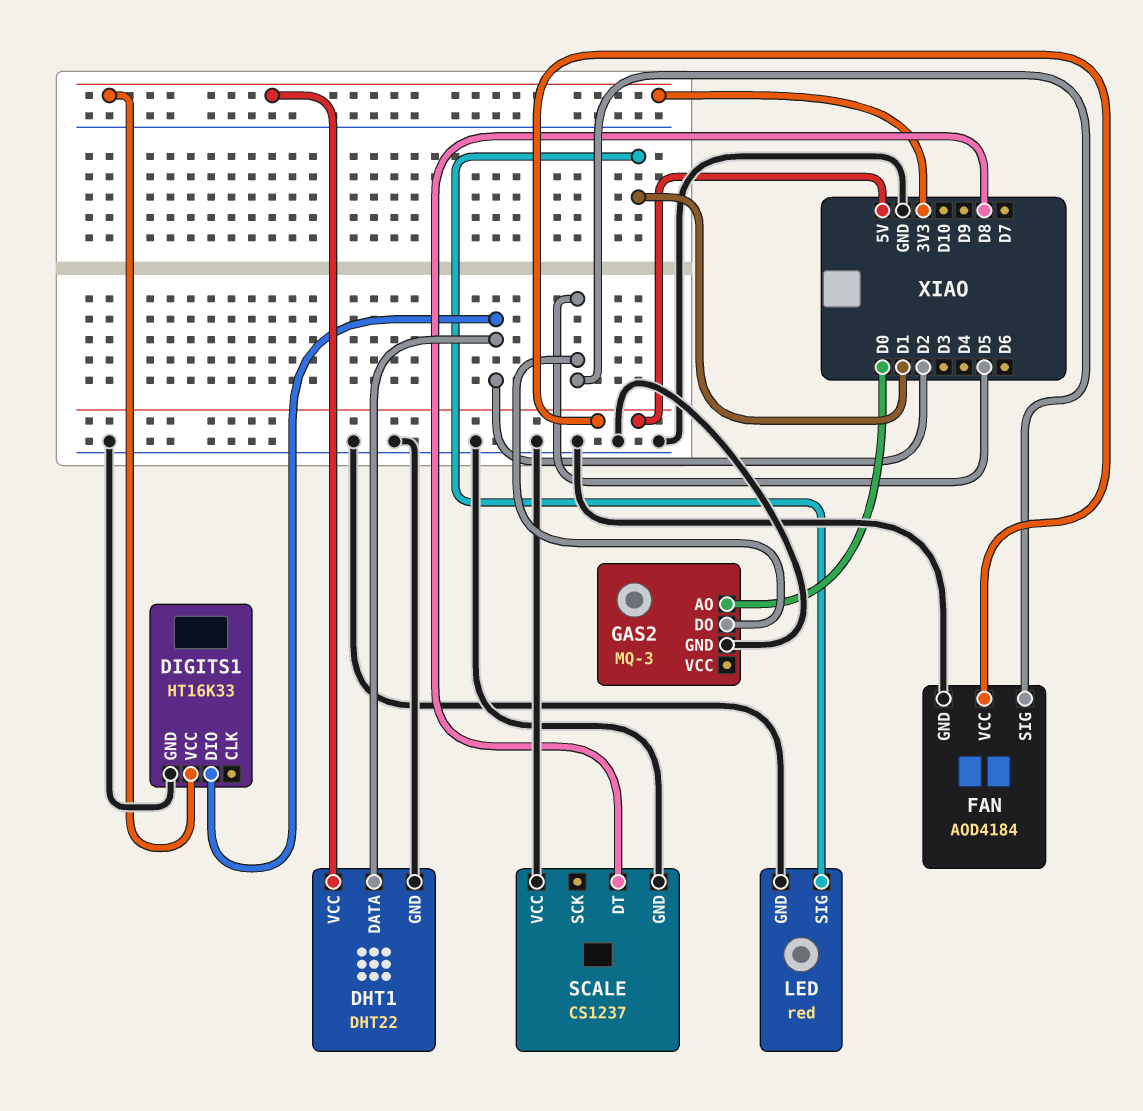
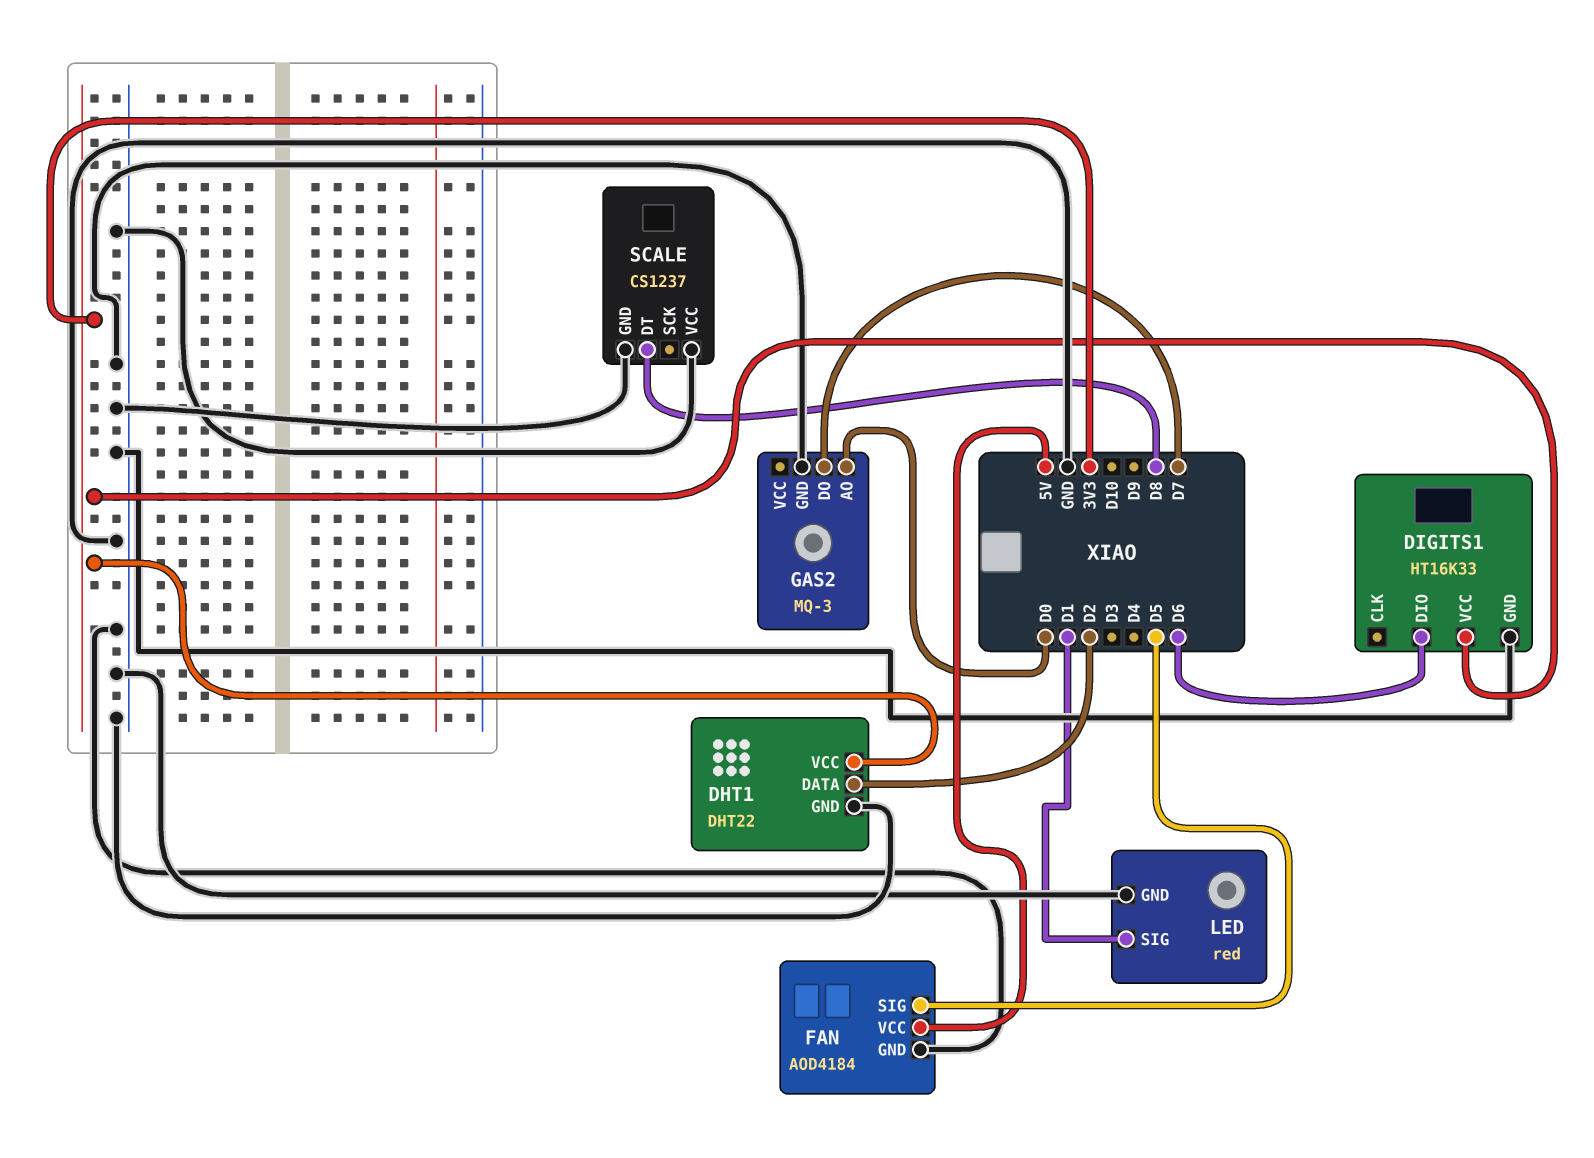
DIGITS1 pin DIO: D2 -> D6
GAS2 pin DO: D5 -> D7

